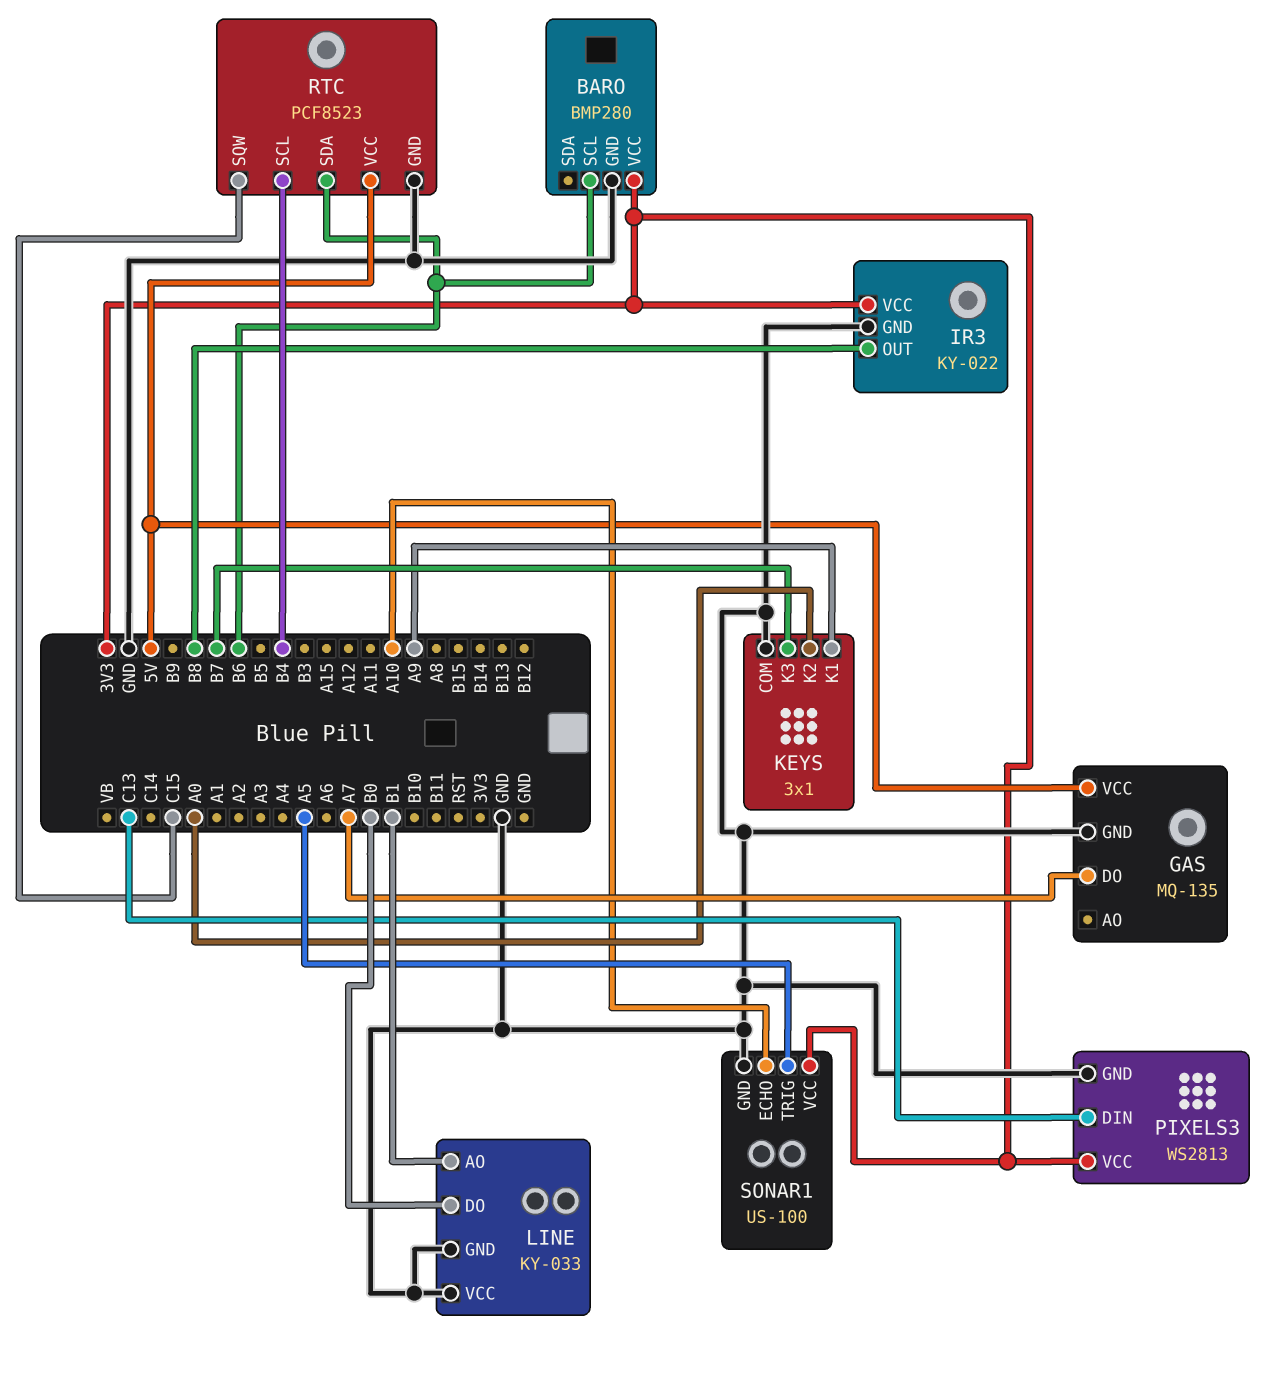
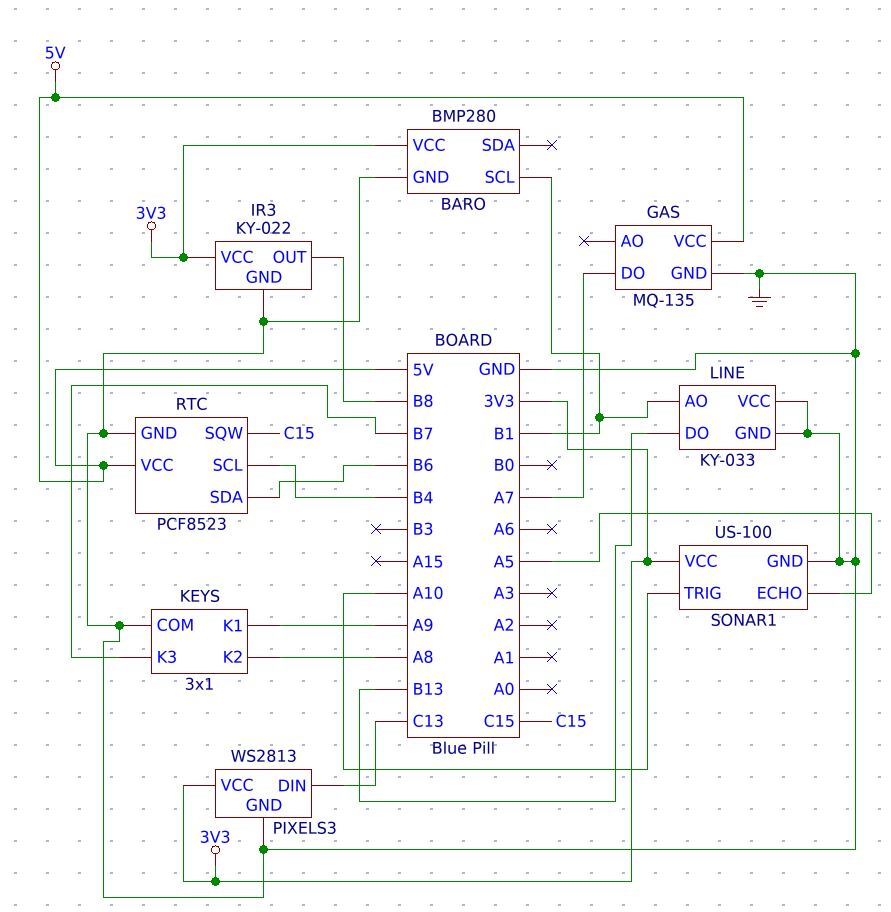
BARO pin SCL: B6 -> B1
KEYS pin K2: A0 -> A8
LINE pin DO: B0 -> B13
SONAR1 pin ECHO: A10 -> A5
SONAR1 pin TRIG: A5 -> A10

